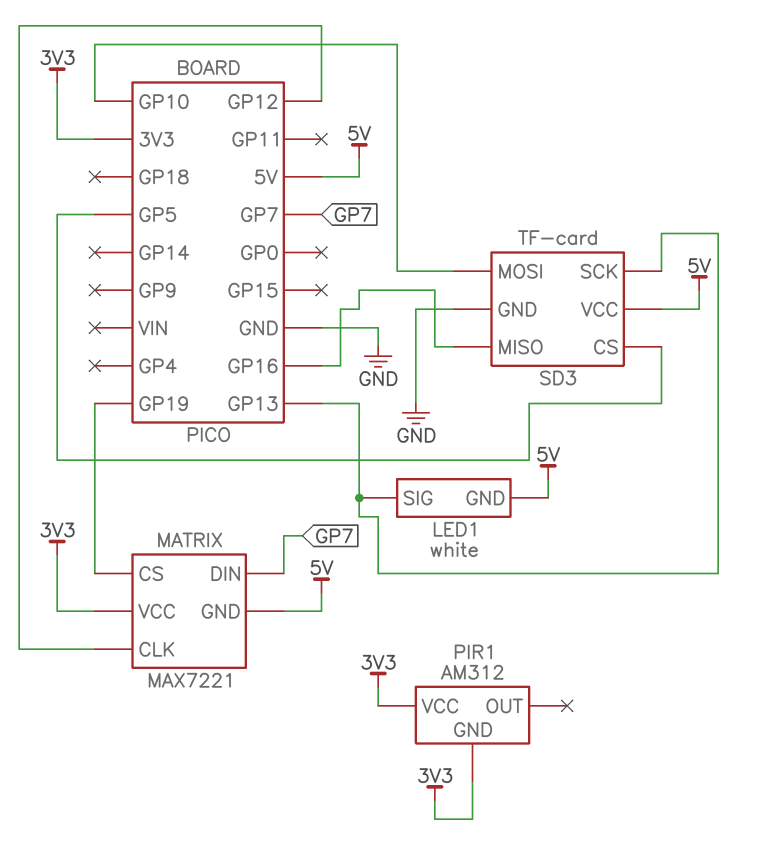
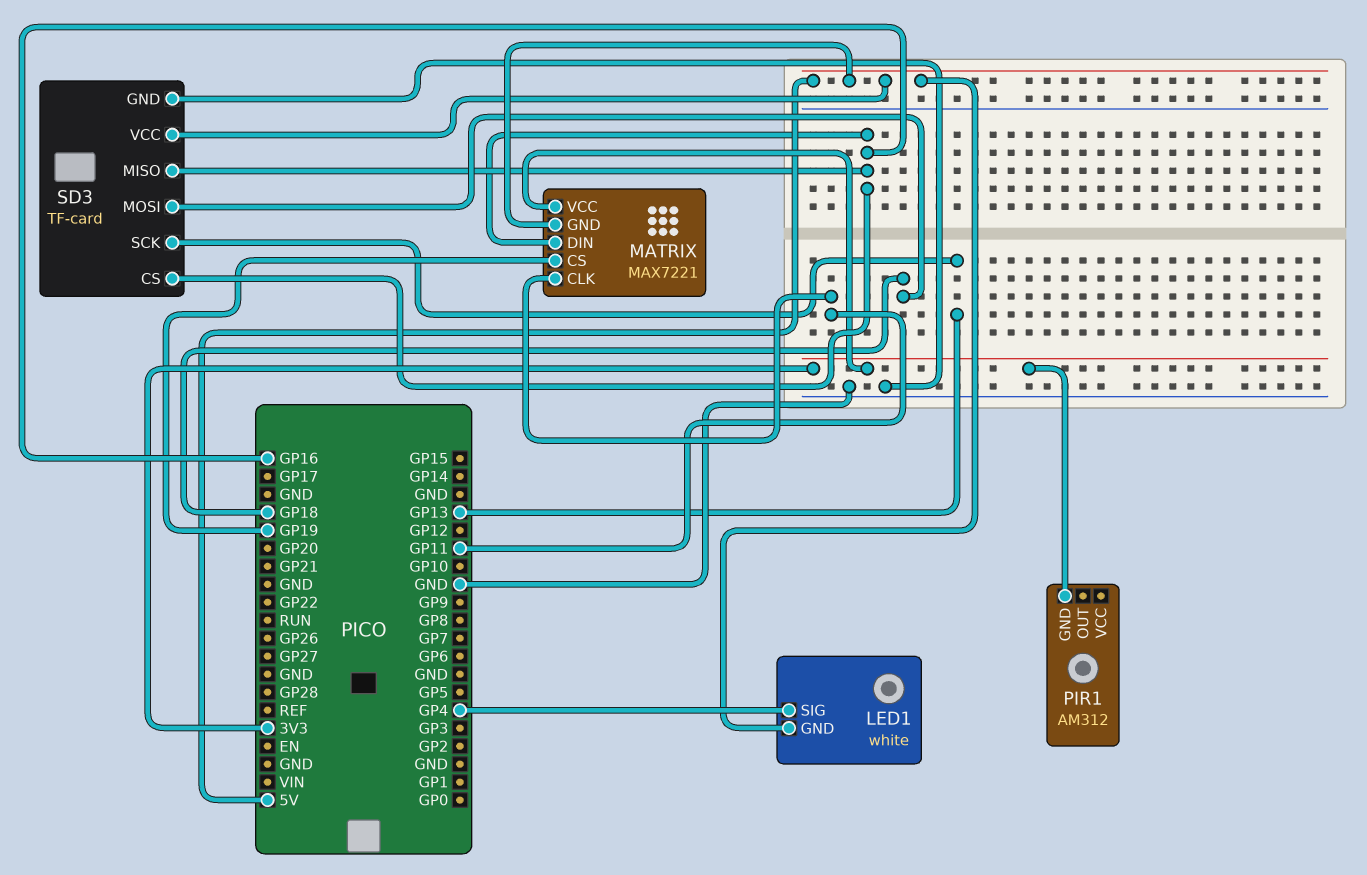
LED1 pin SIG: GP13 -> GP4
MATRIX pin CLK: GP12 -> GP11
MATRIX pin DIN: GP7 -> GP16
PIR1 pin VCC: 3V3 -> none
SD3 pin CS: GP5 -> GP16
SD3 pin MOSI: GP10 -> GP18

